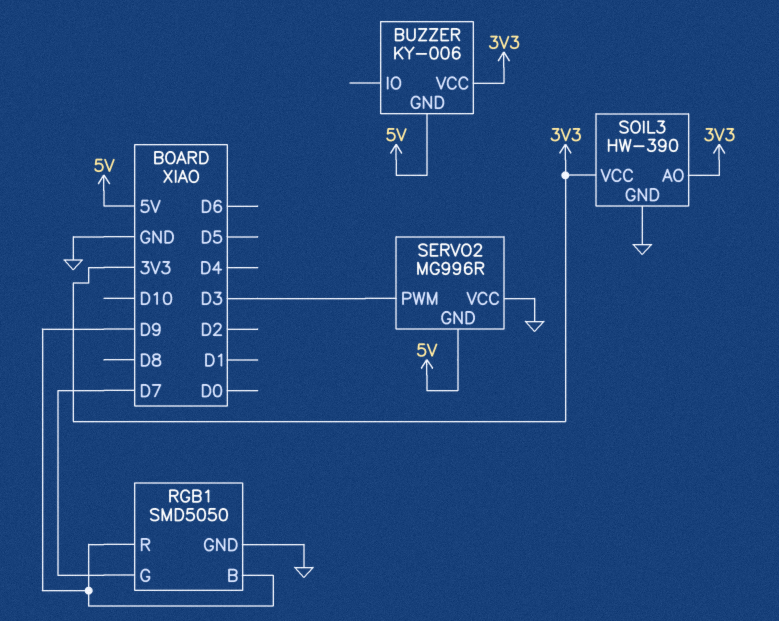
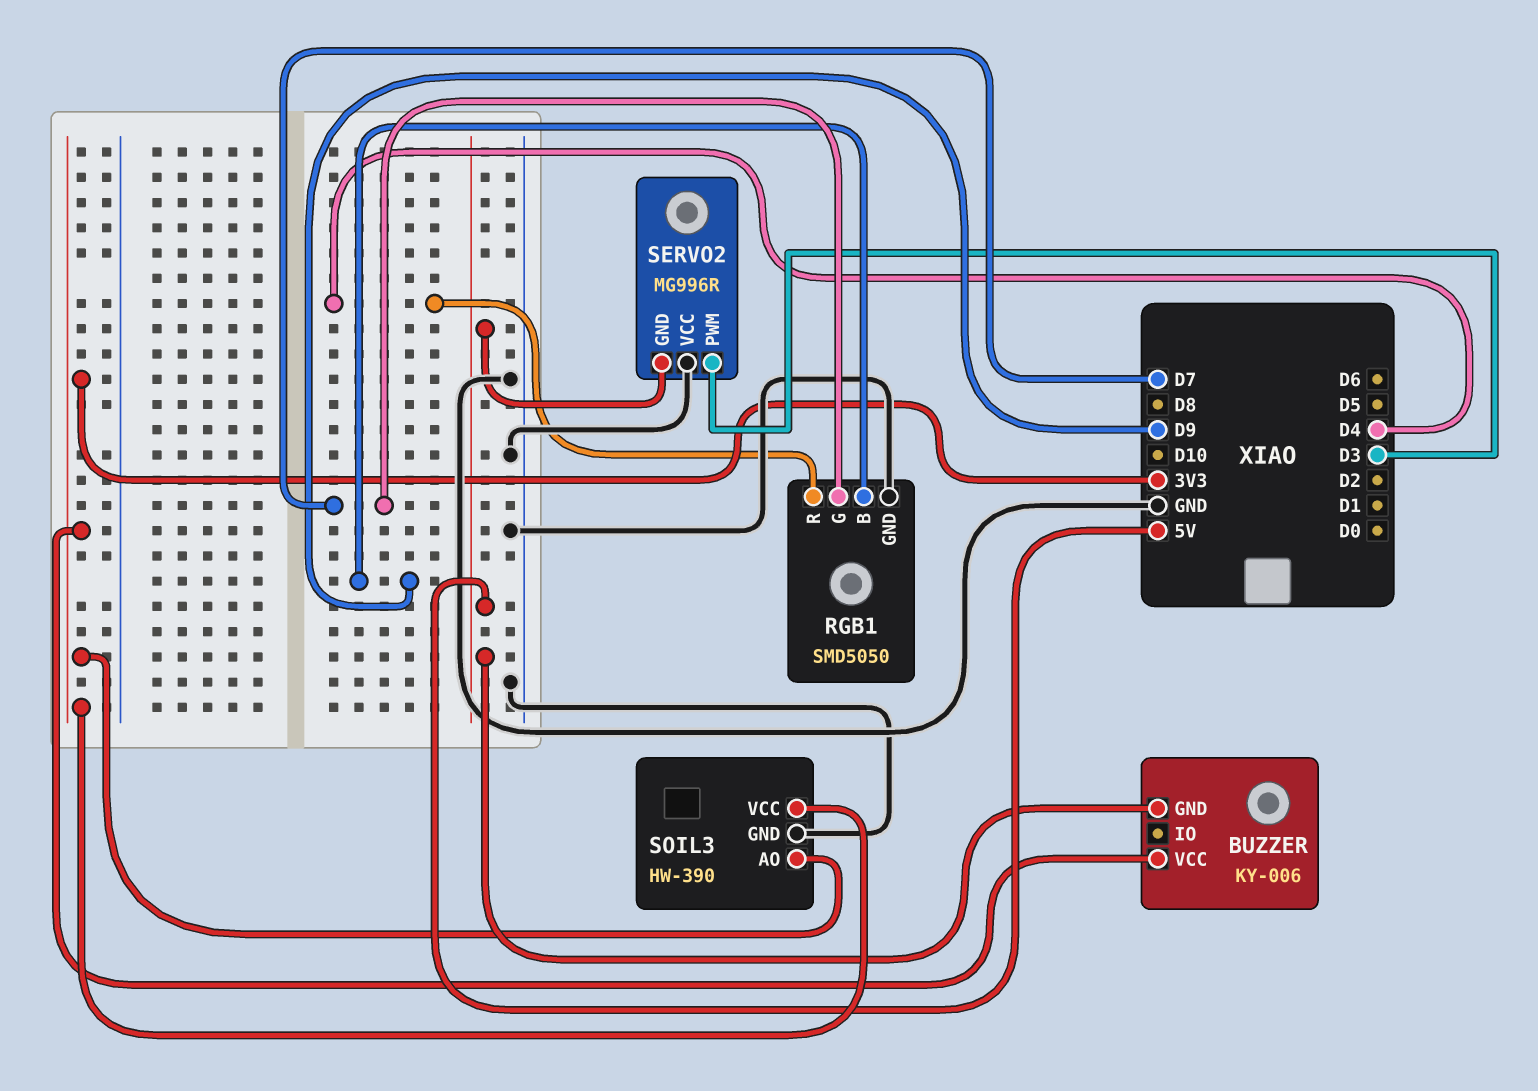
RGB1 pin R: D9 -> D4

